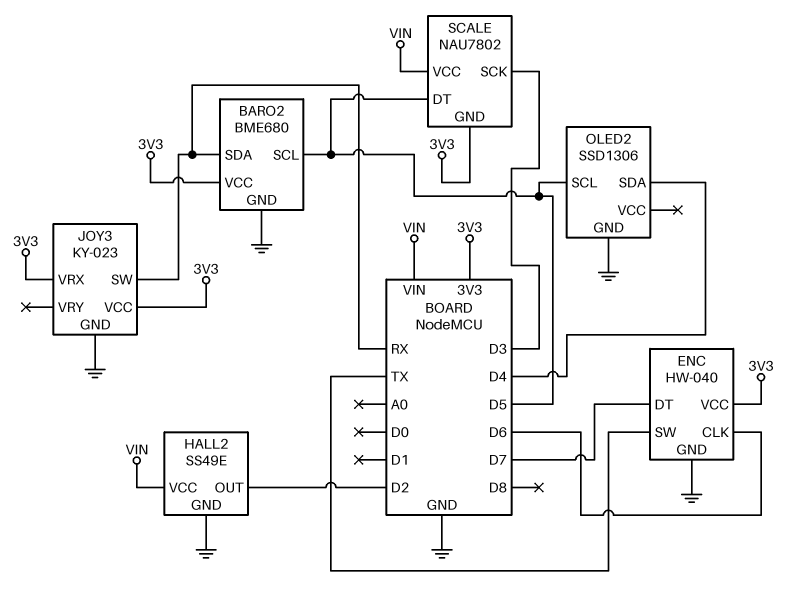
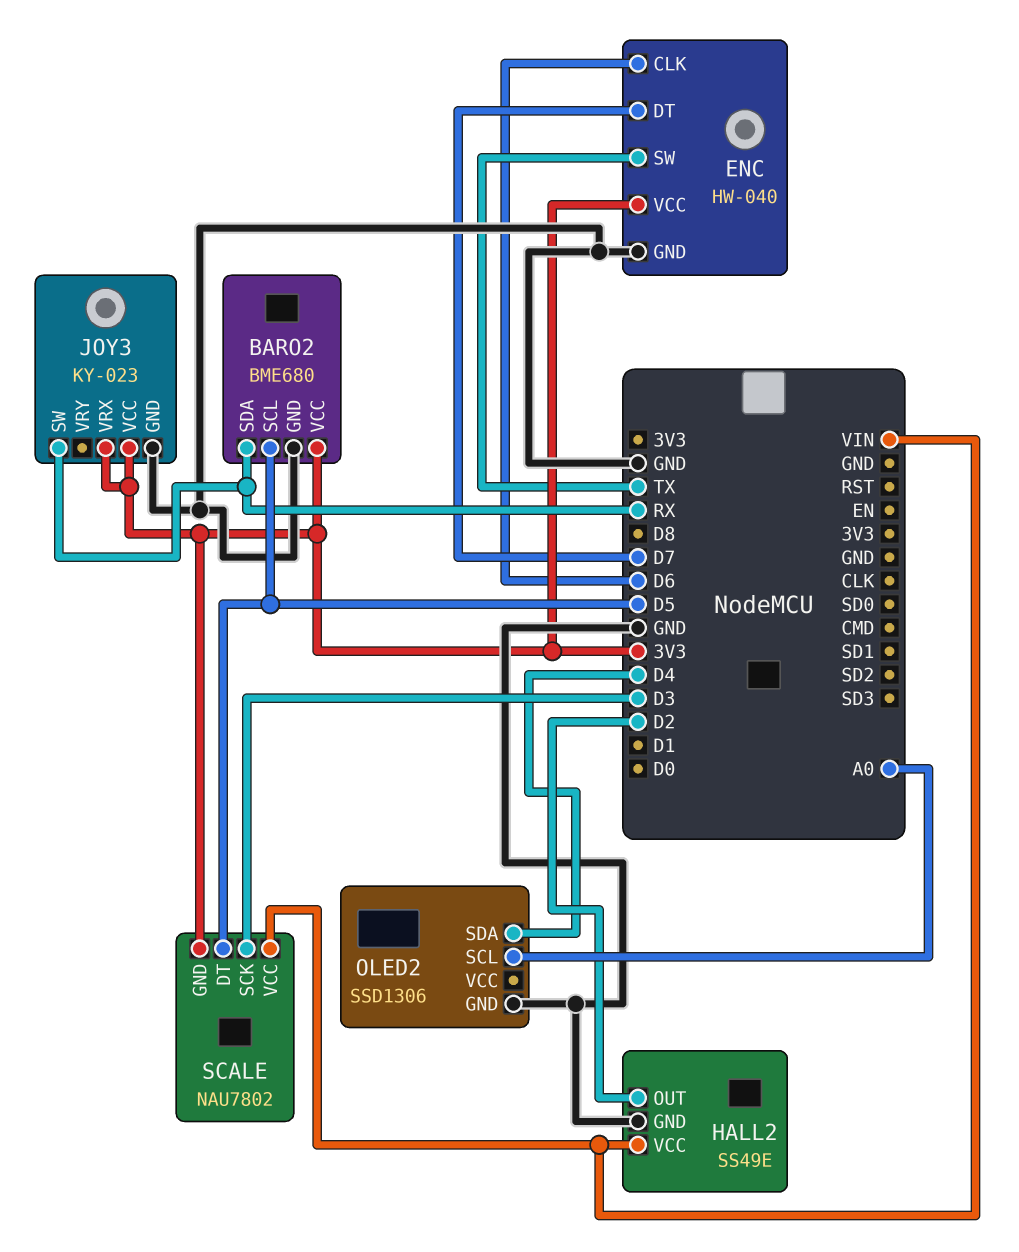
OLED2 pin SCL: D5 -> A0

